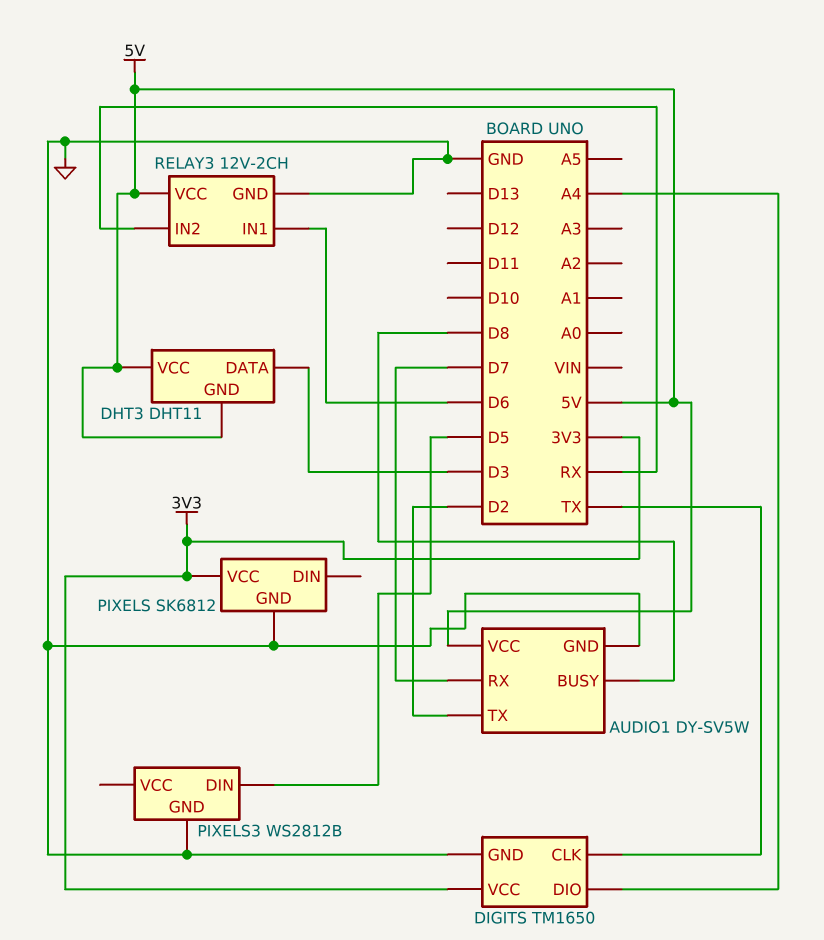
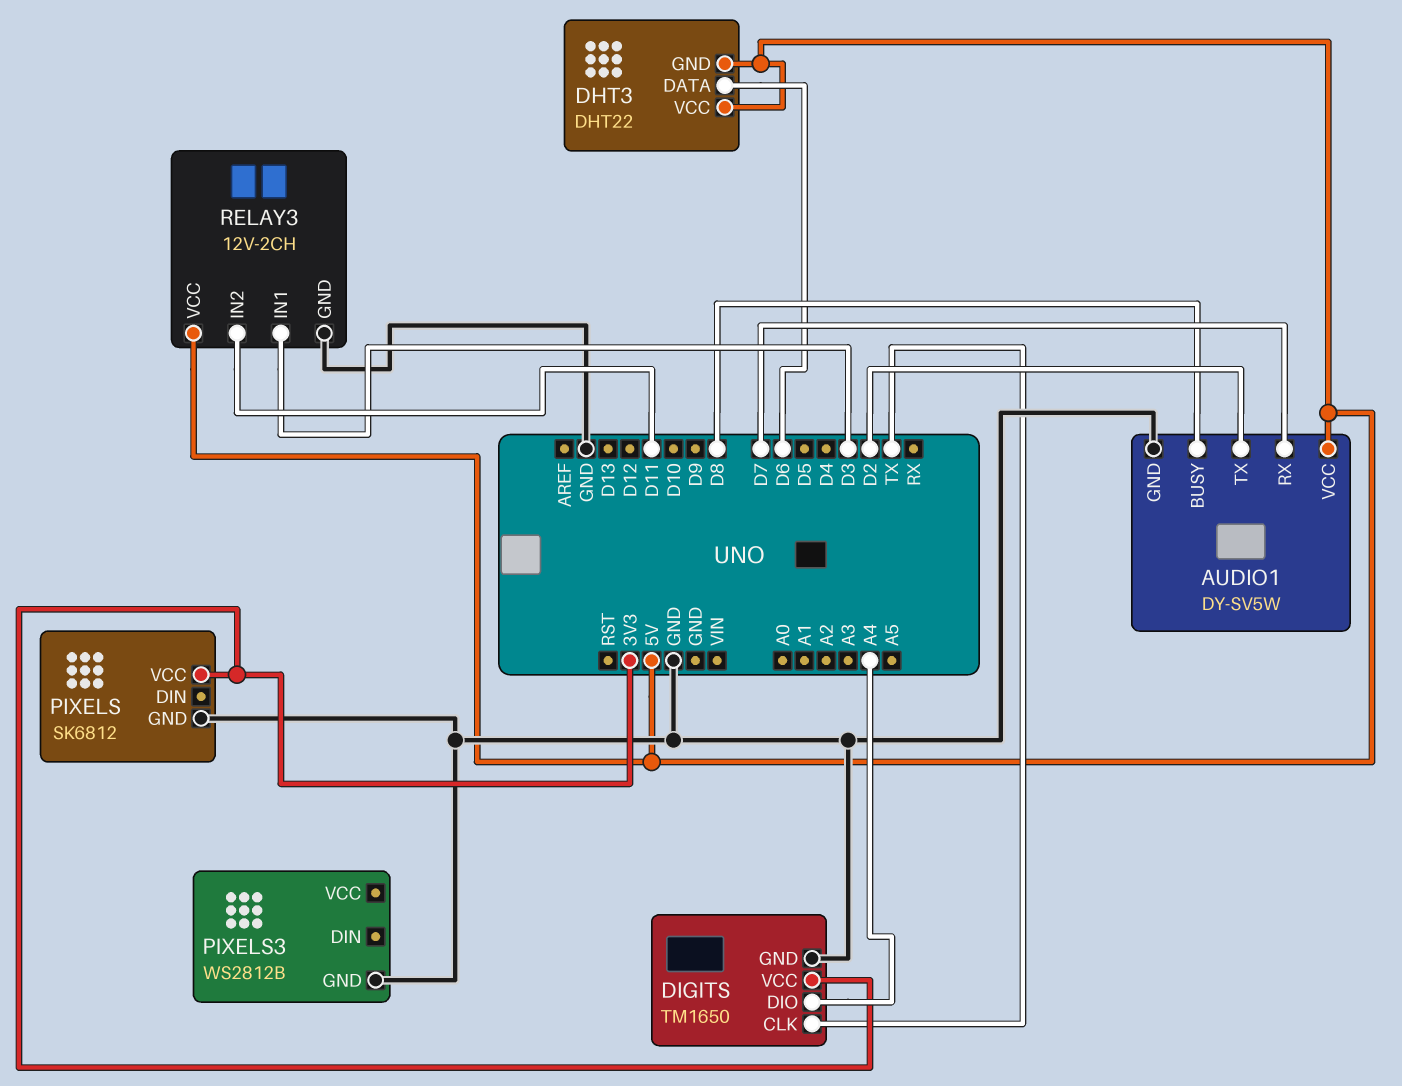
DHT3: DHT11 -> DHT22
DHT3 pin DATA: D3 -> D6
PIXELS3 pin DIN: D5 -> none
RELAY3 pin IN1: D6 -> D3
RELAY3 pin IN2: RX -> D11

